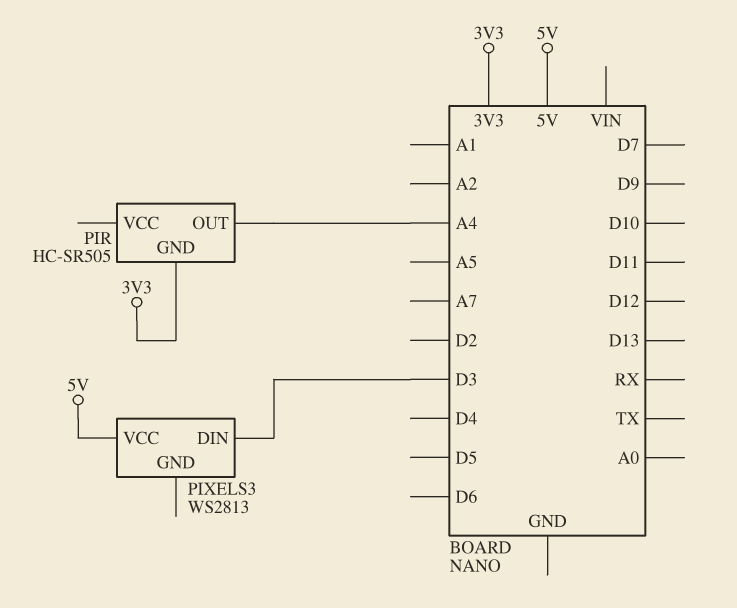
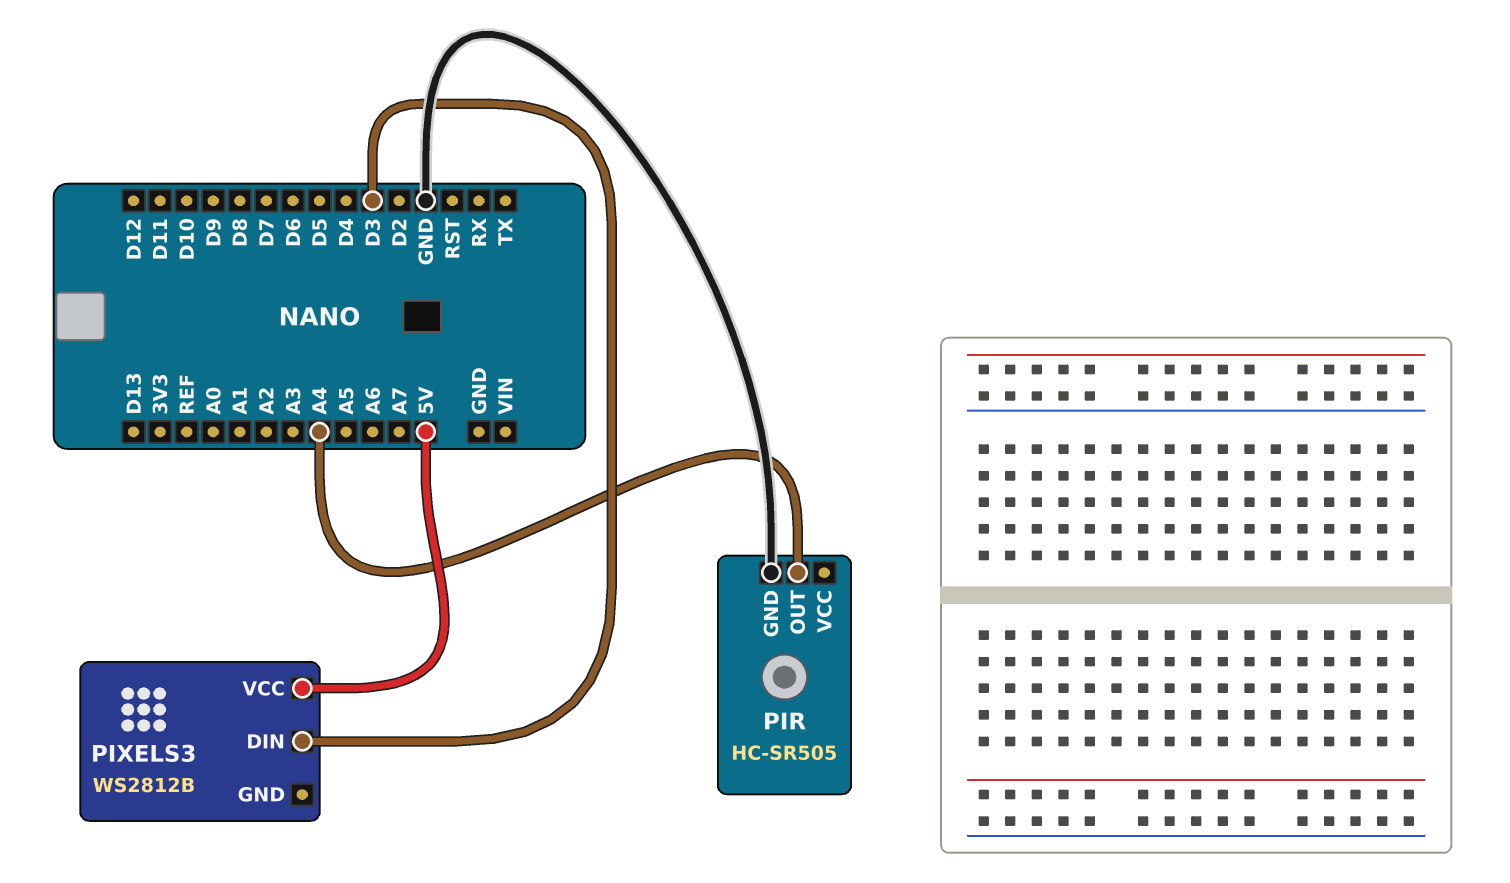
PIR pin GND: 3V3 -> GND
PIXELS3: WS2813 -> WS2812B

